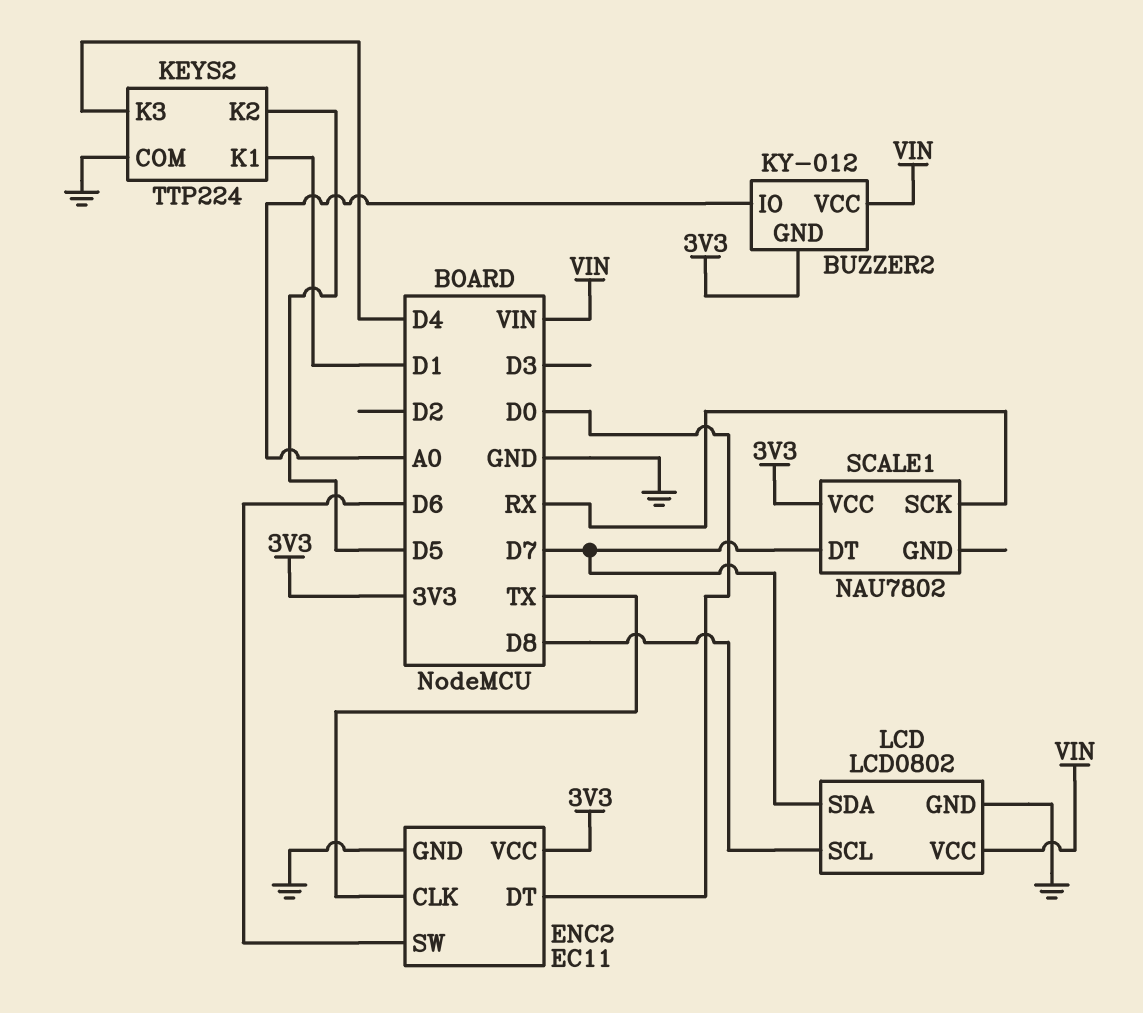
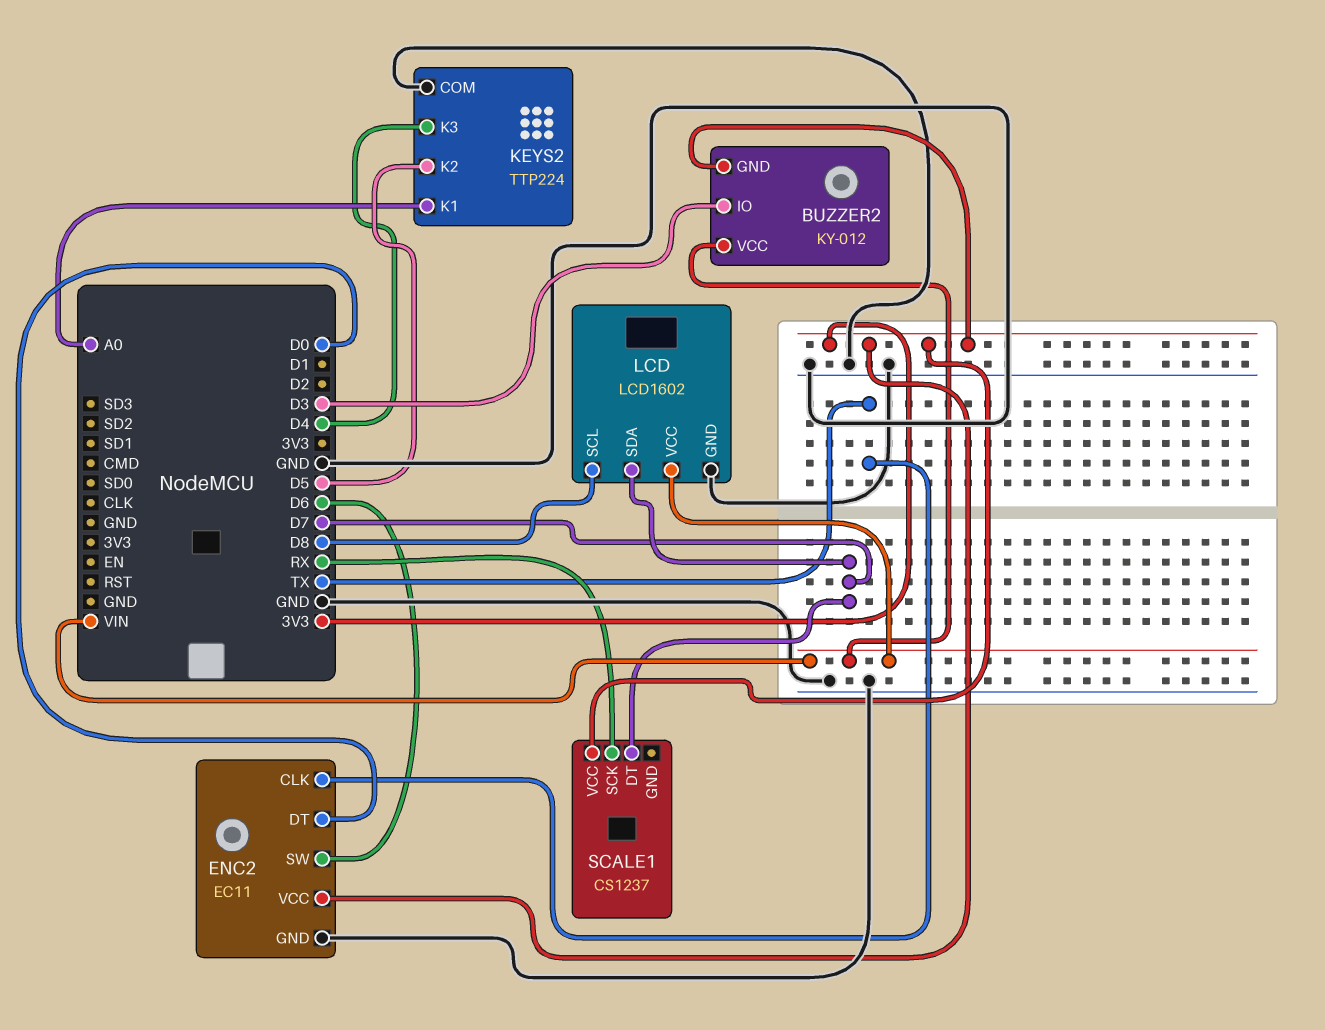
BUZZER2 pin IO: A0 -> D3
KEYS2 pin K1: D1 -> A0
LCD: LCD0802 -> LCD1602
SCALE1: NAU7802 -> CS1237

